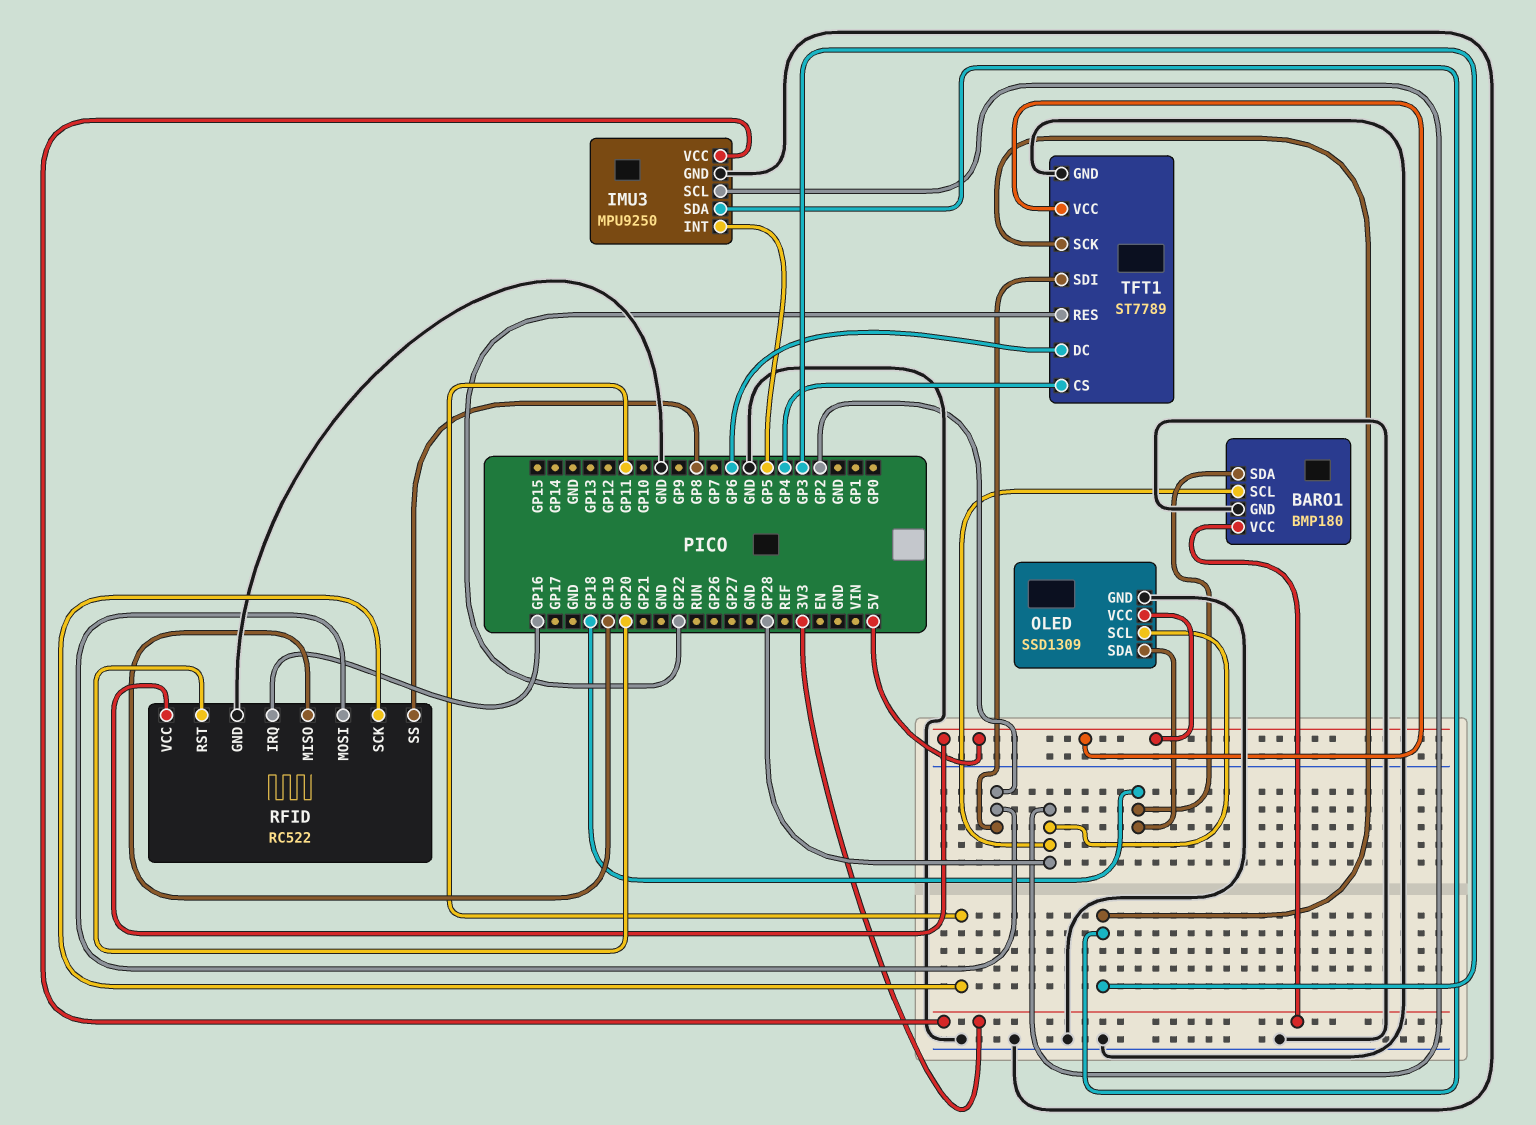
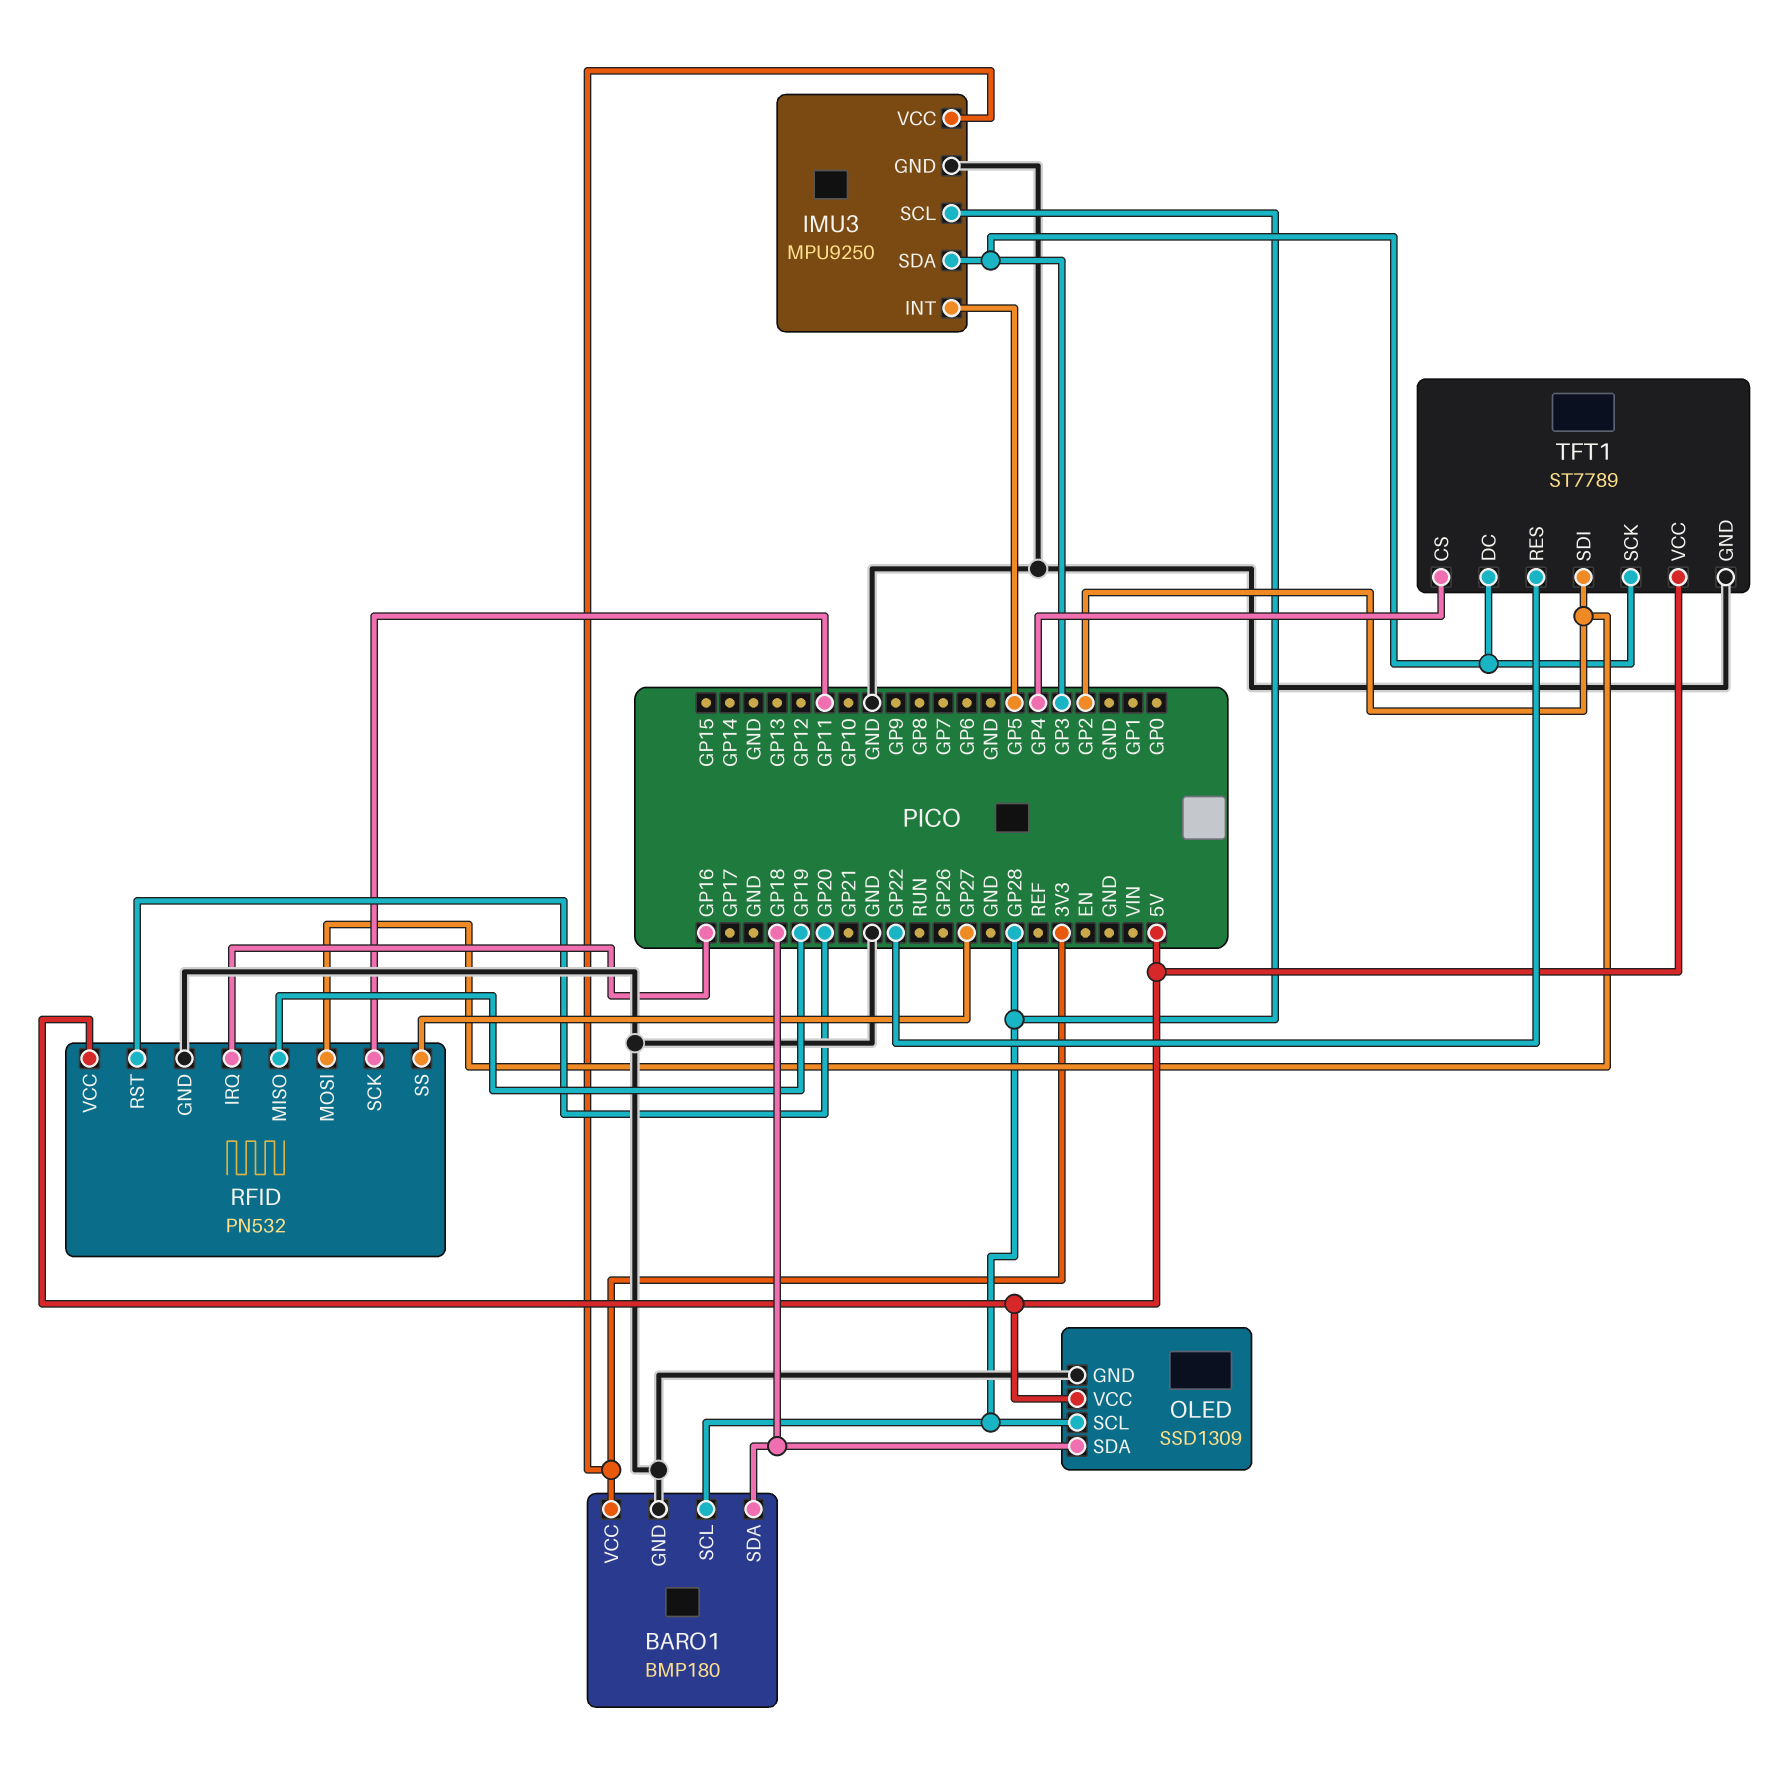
RFID: RC522 -> PN532
RFID pin SS: GP8 -> GP27
TFT1 pin DC: GP6 -> GP3

